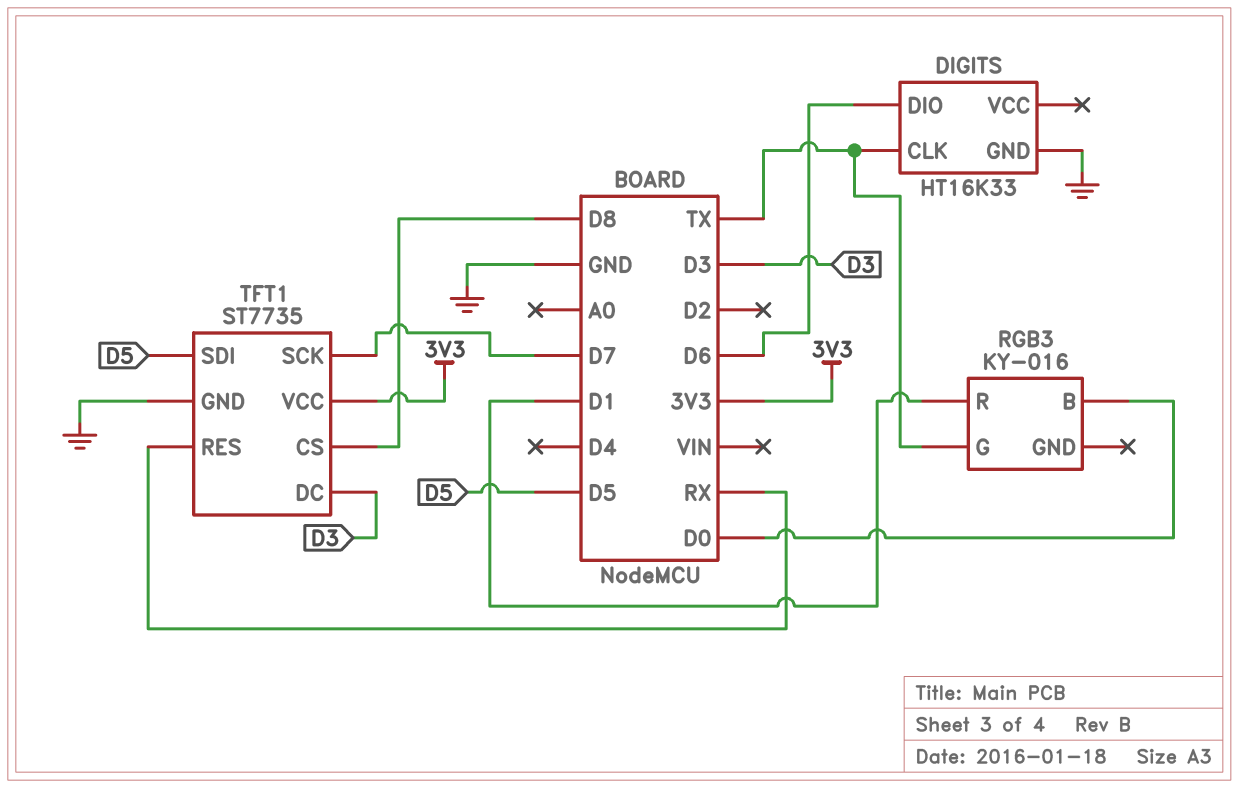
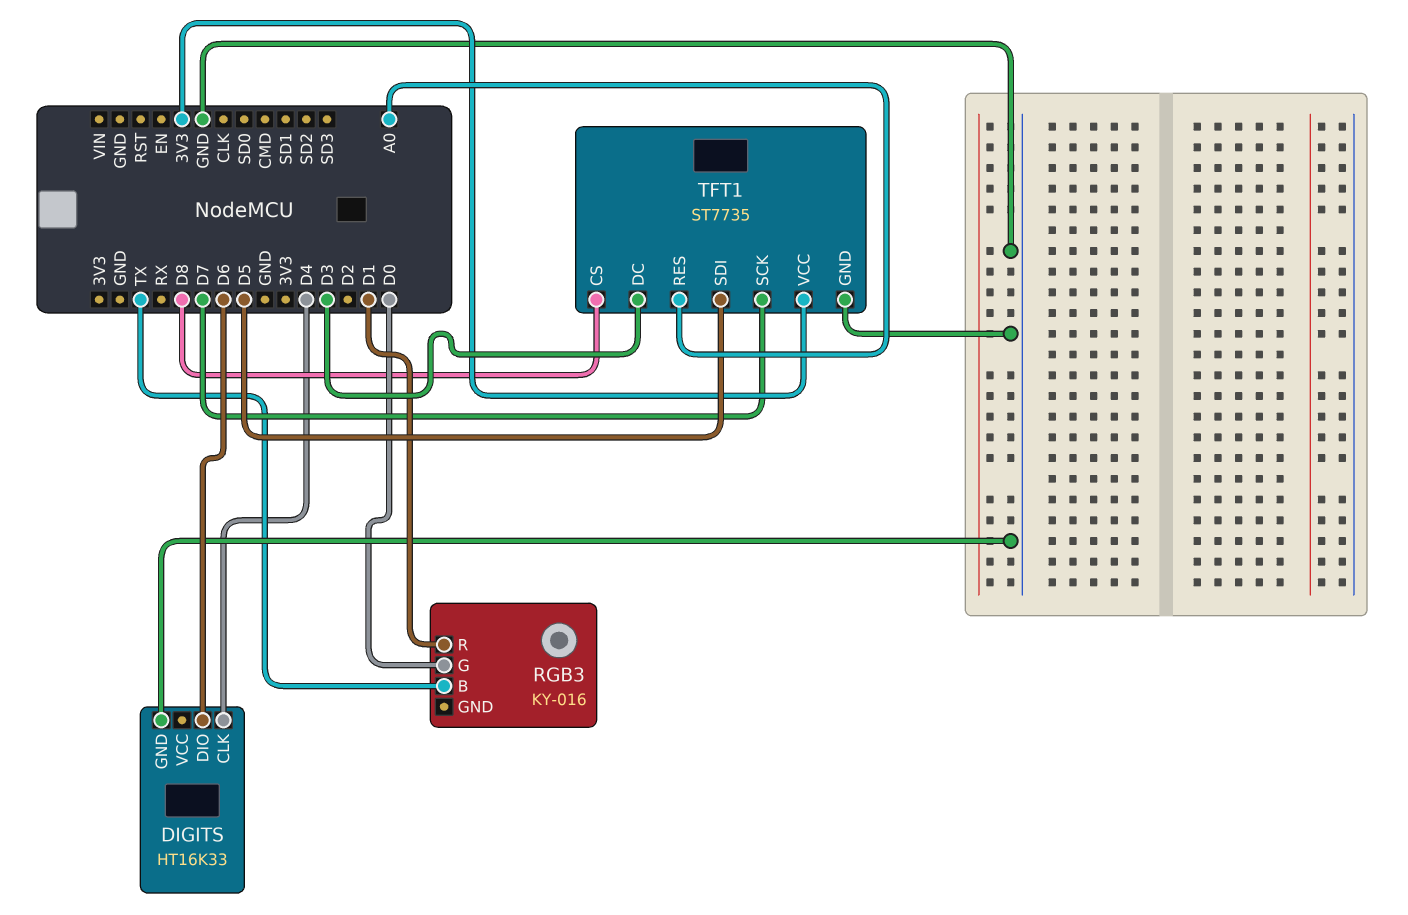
DIGITS pin CLK: TX -> D4
RGB3 pin B: D0 -> TX
RGB3 pin G: TX -> D0
TFT1 pin RES: RX -> A0

